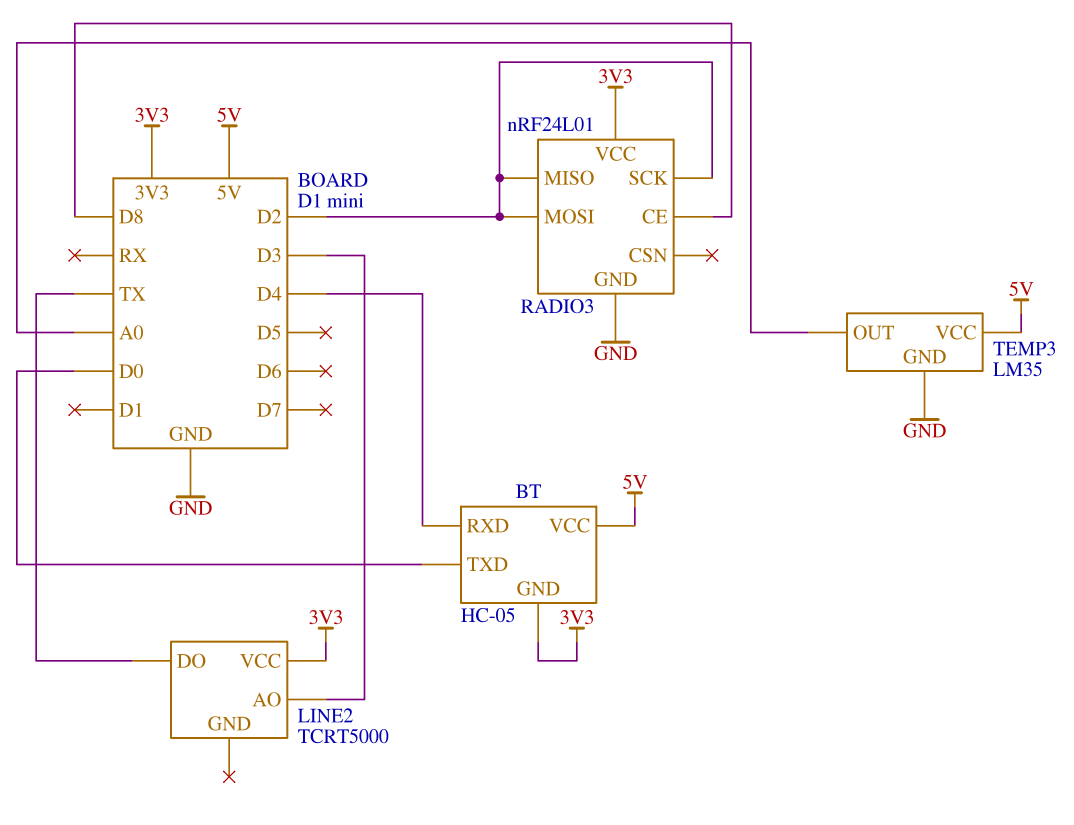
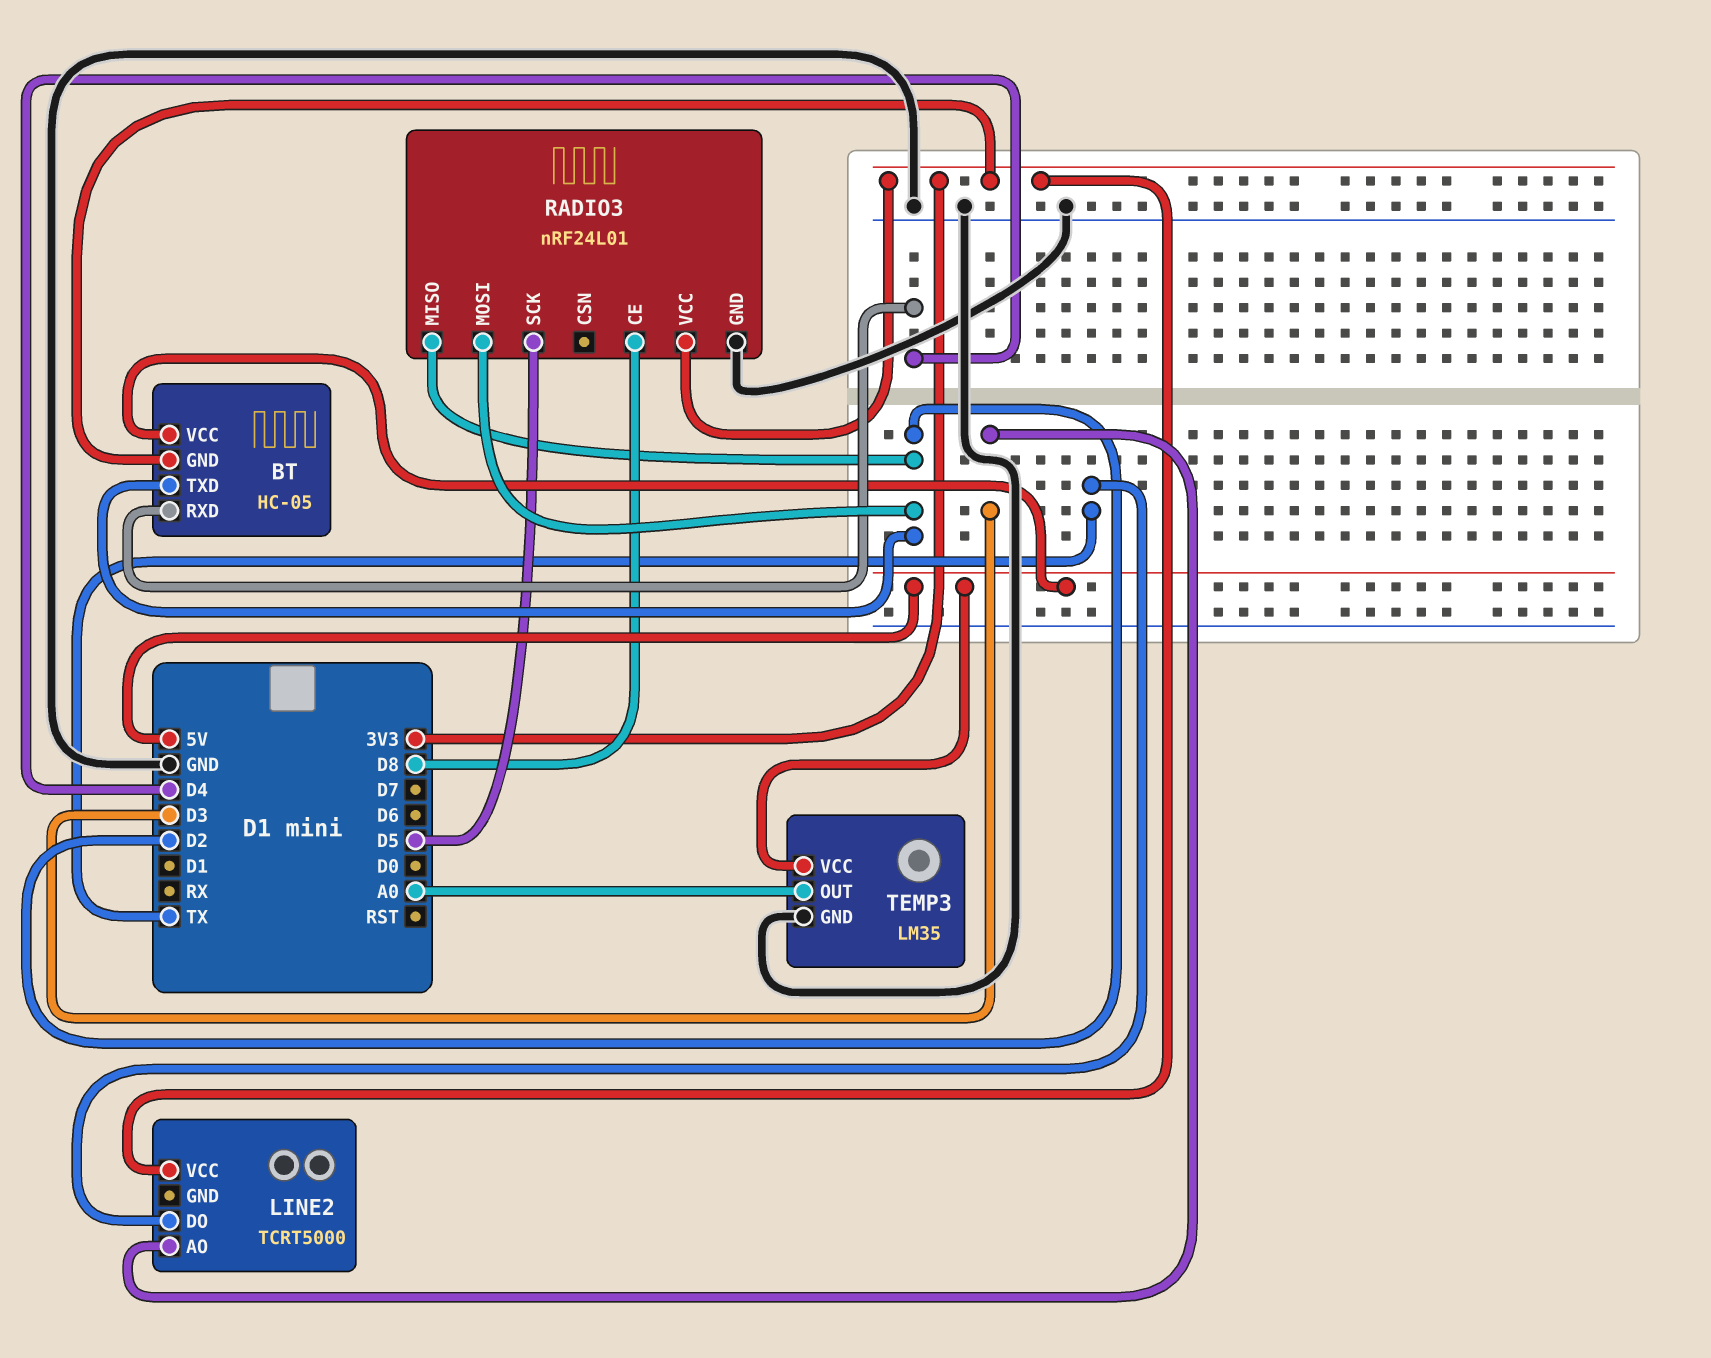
BT pin TXD: D0 -> D2
RADIO3 pin SCK: D2 -> D5

